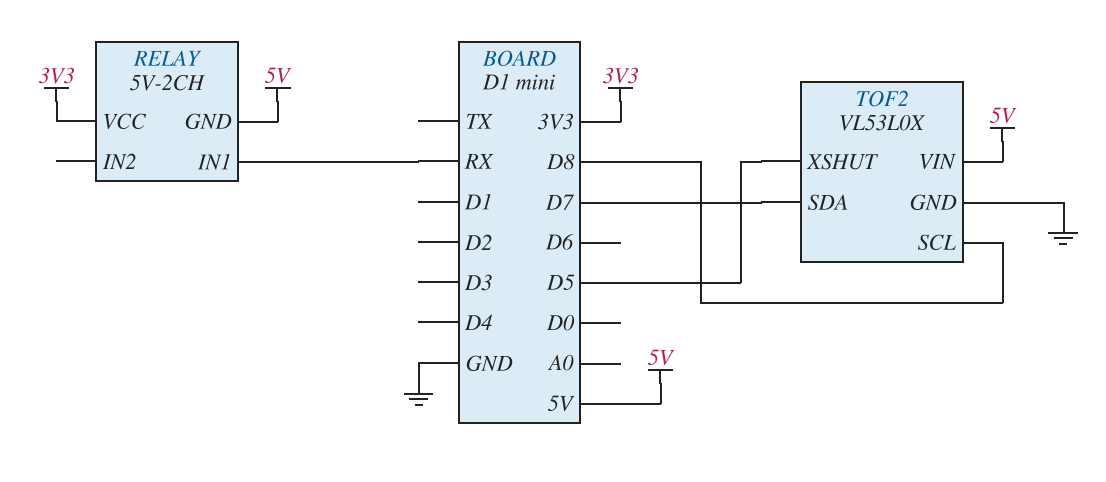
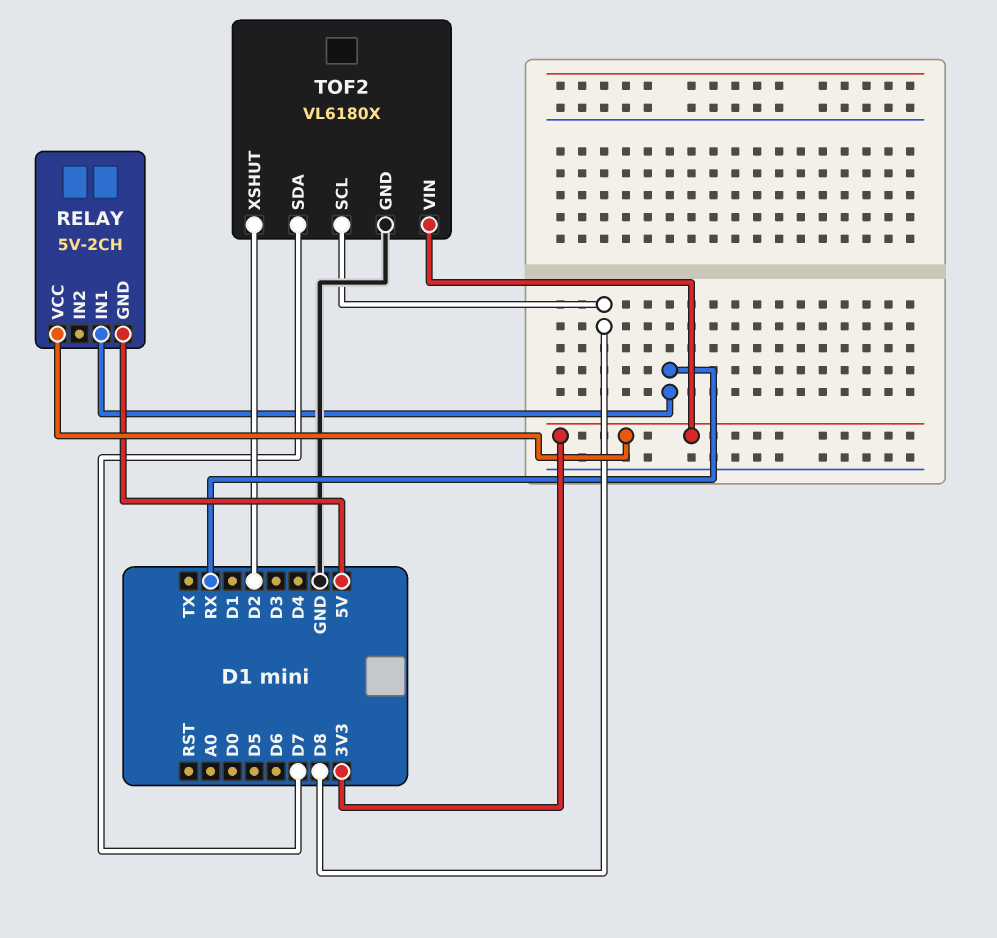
TOF2: VL53L0X -> VL6180X
TOF2 pin VIN: 5V -> 3V3
TOF2 pin XSHUT: D5 -> D2

